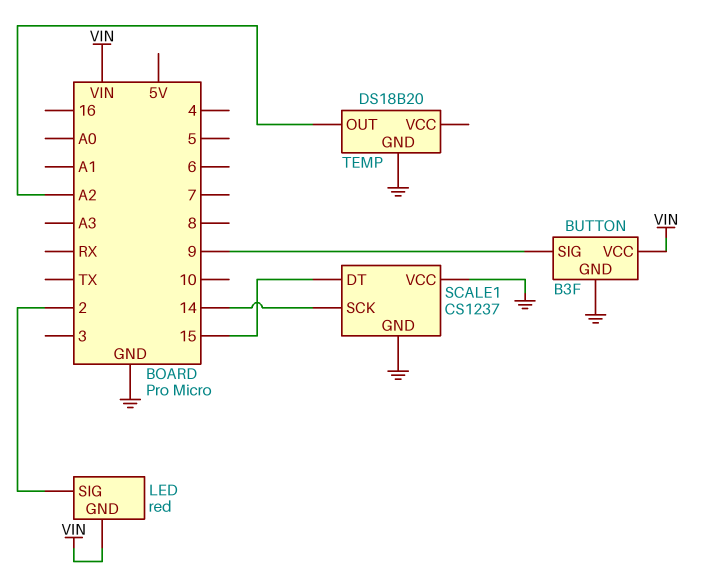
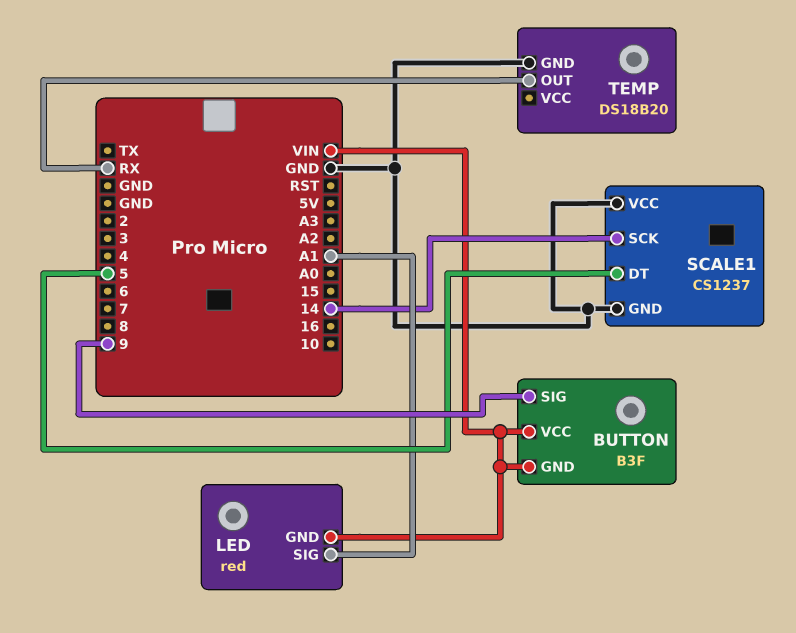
BUTTON pin GND: GND -> VIN
LED pin SIG: 2 -> A1
SCALE1 pin DT: 15 -> 5
TEMP pin OUT: A2 -> RX

